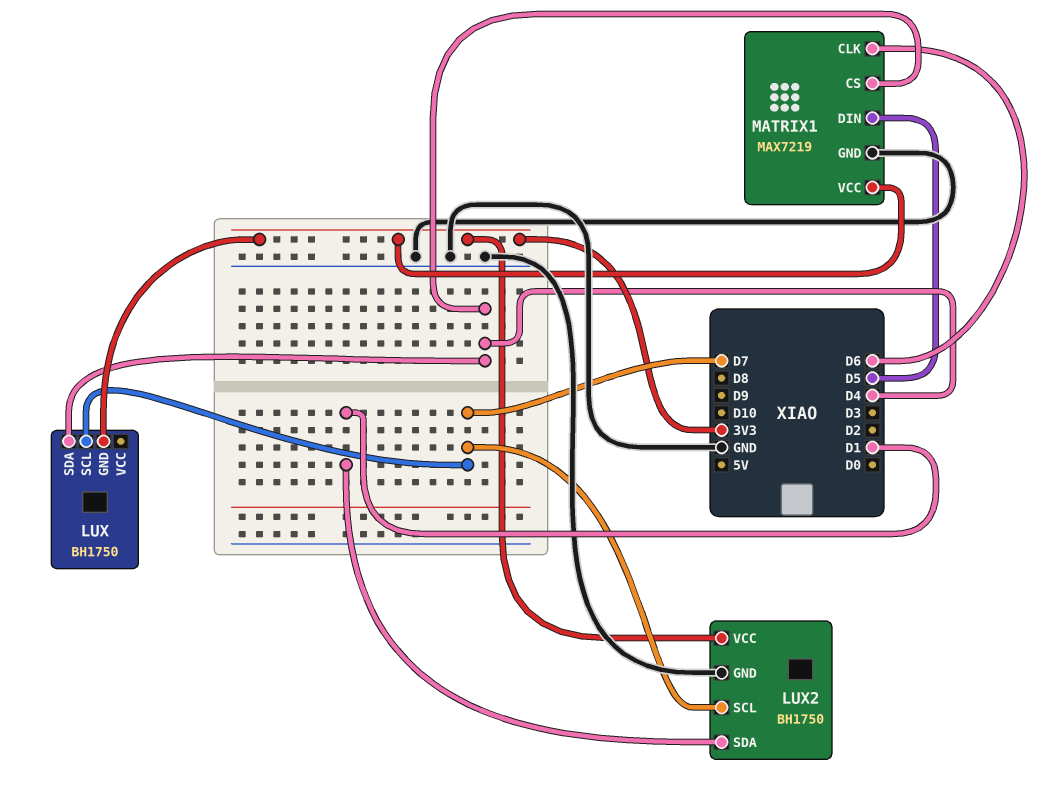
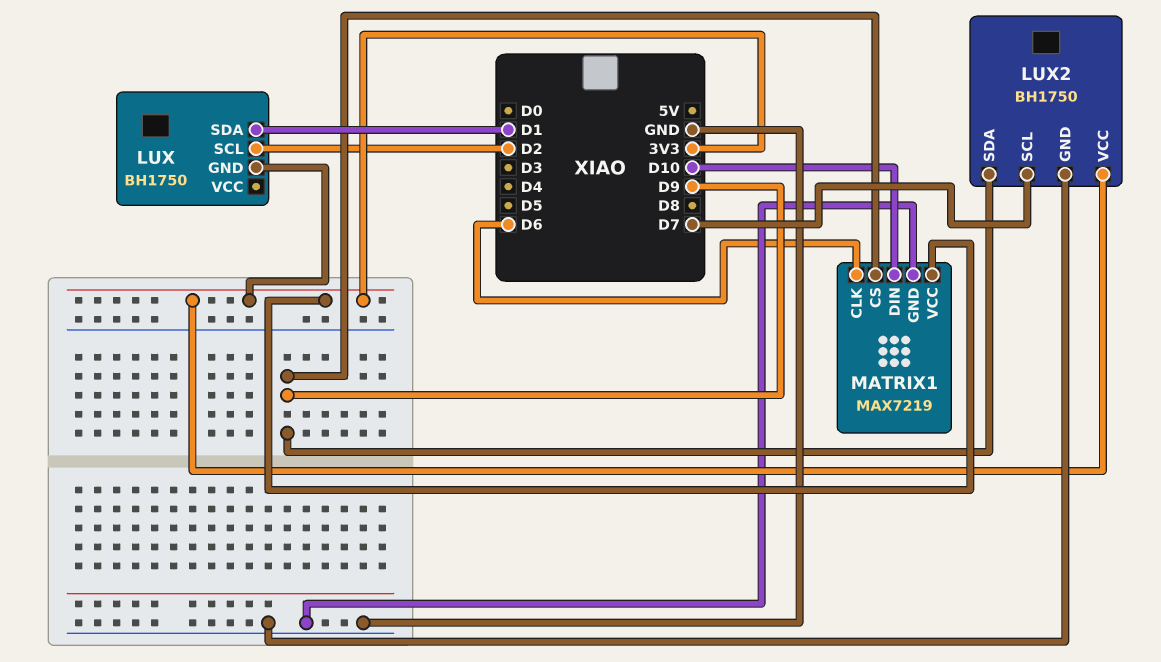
LUX pin SCL: D7 -> D2
LUX pin SDA: D4 -> D1
LUX2 pin SDA: D1 -> D9
MATRIX1 pin CS: D4 -> D9
MATRIX1 pin DIN: D5 -> D10

